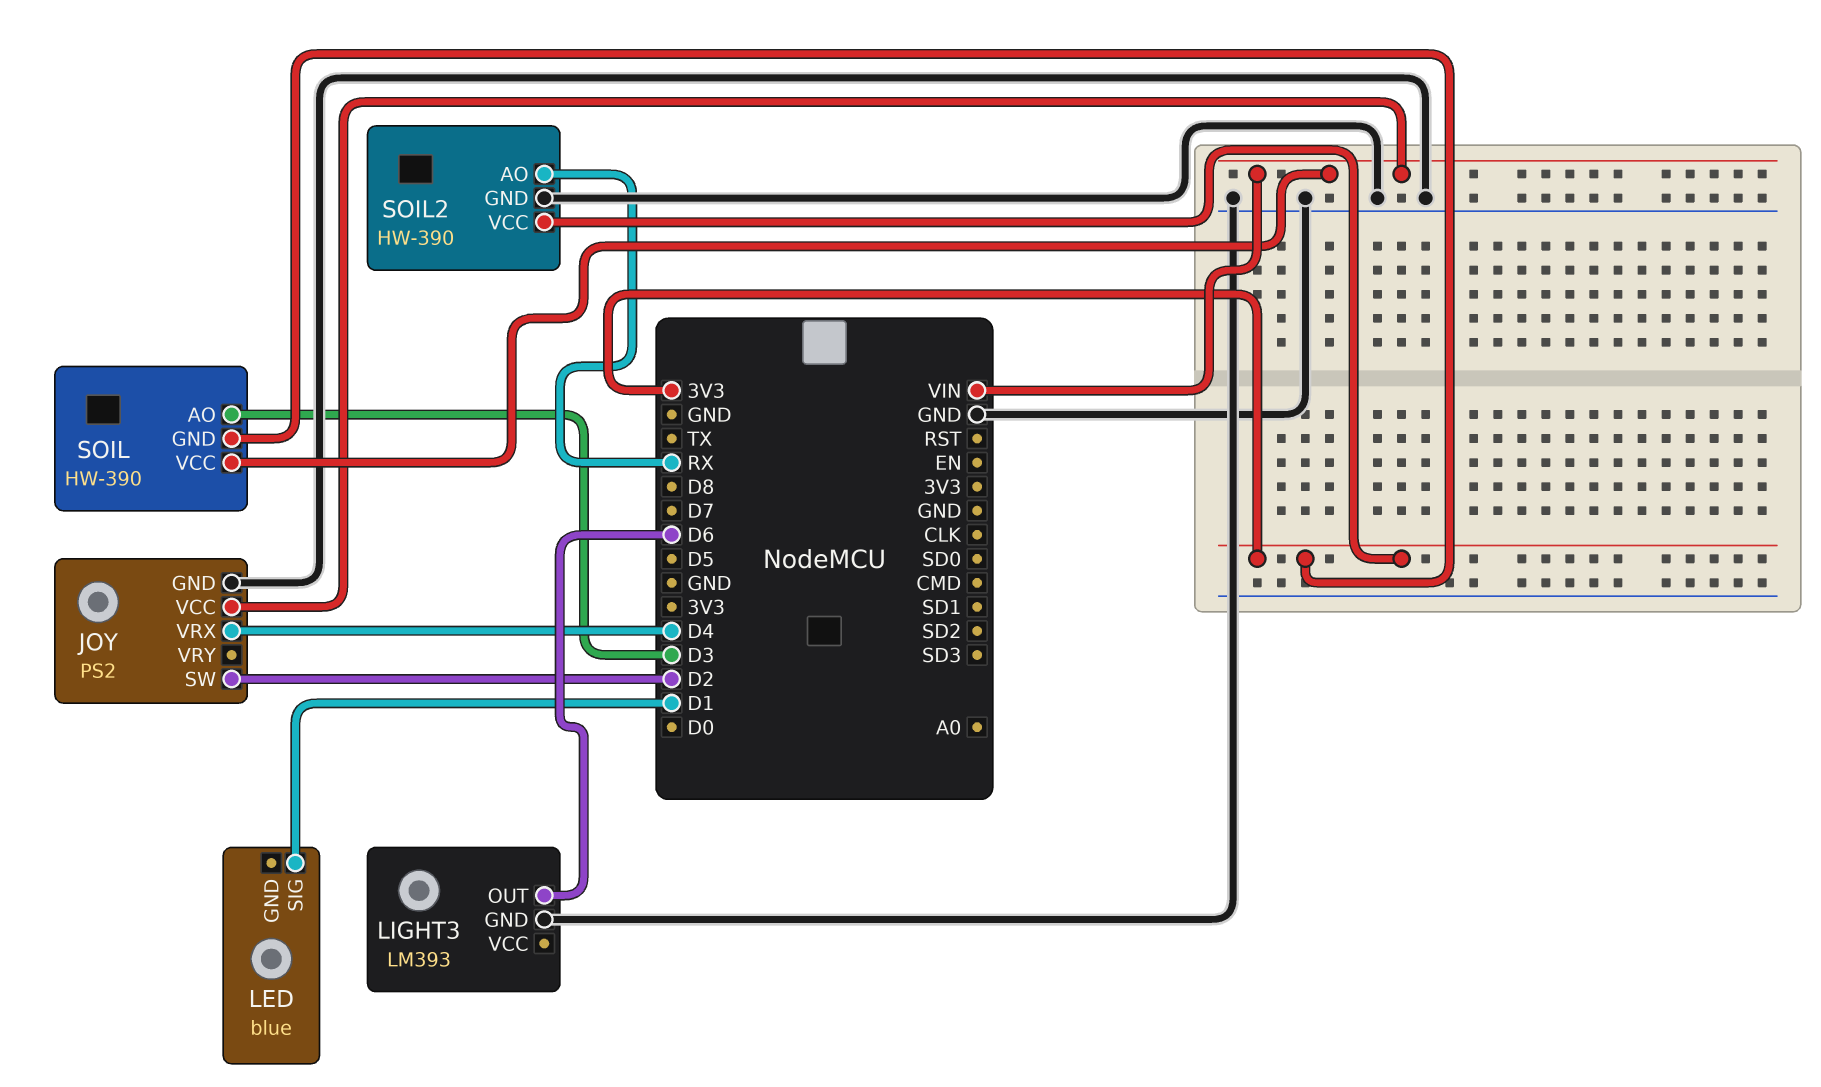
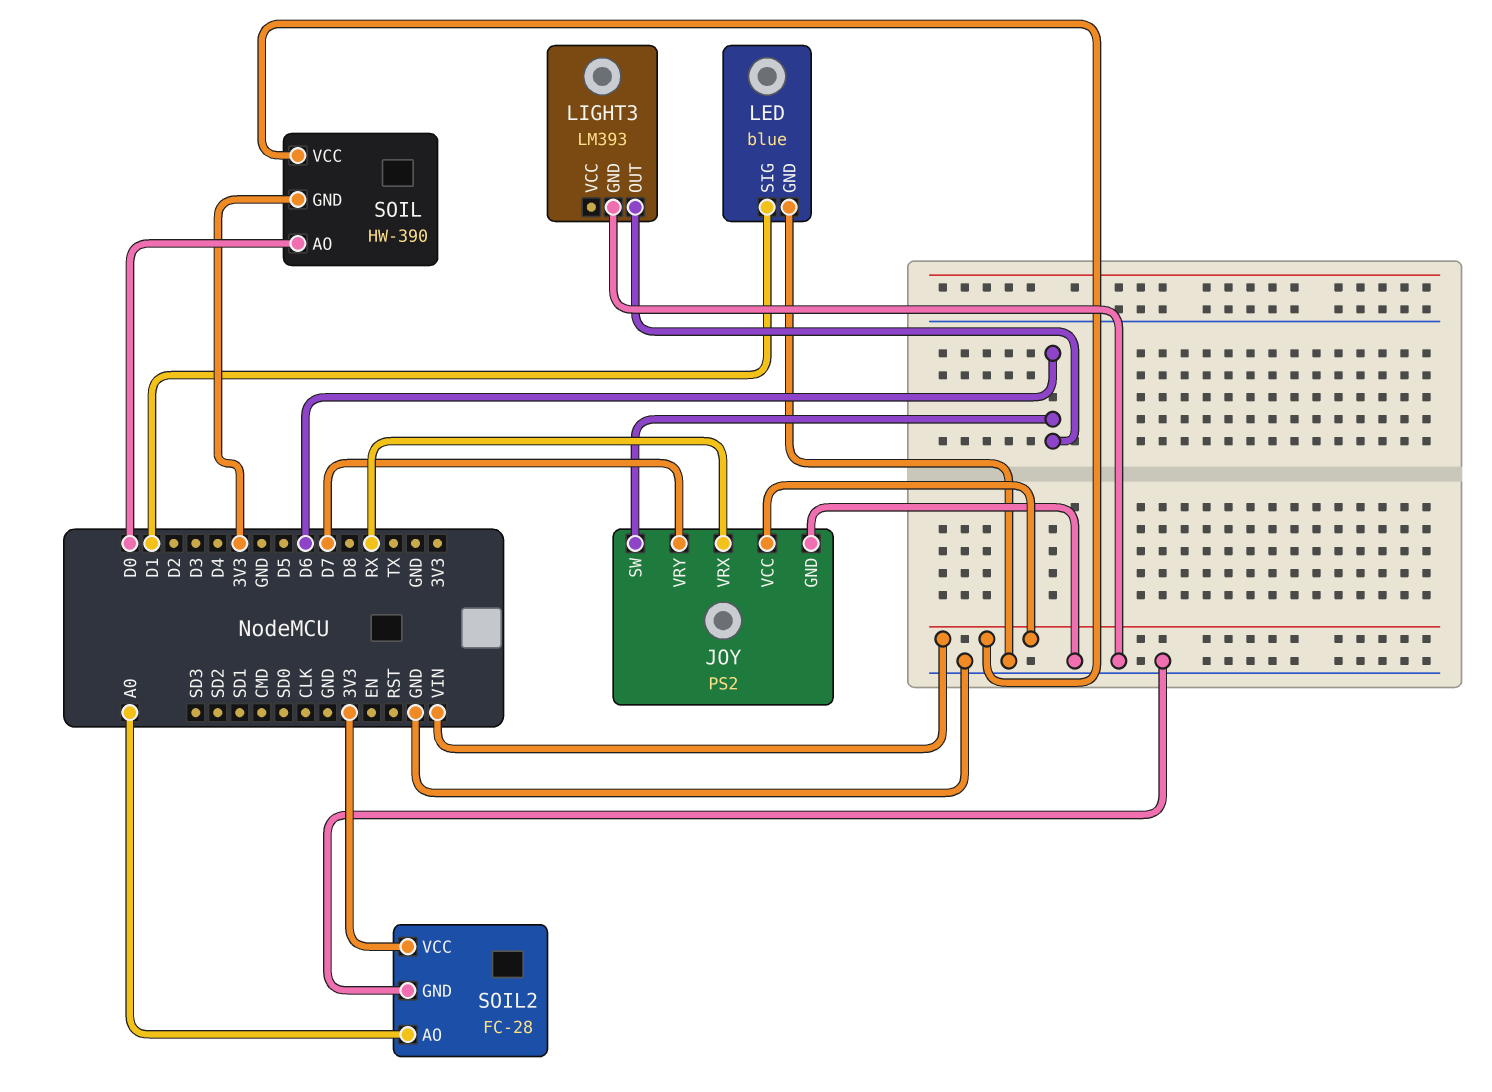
JOY pin SW: D2 -> D6
JOY pin VRX: D4 -> RX
JOY pin VRY: none -> D7
LED pin GND: none -> GND
SOIL pin AO: D3 -> D0
SOIL2: HW-390 -> FC-28
SOIL2 pin AO: RX -> A0

